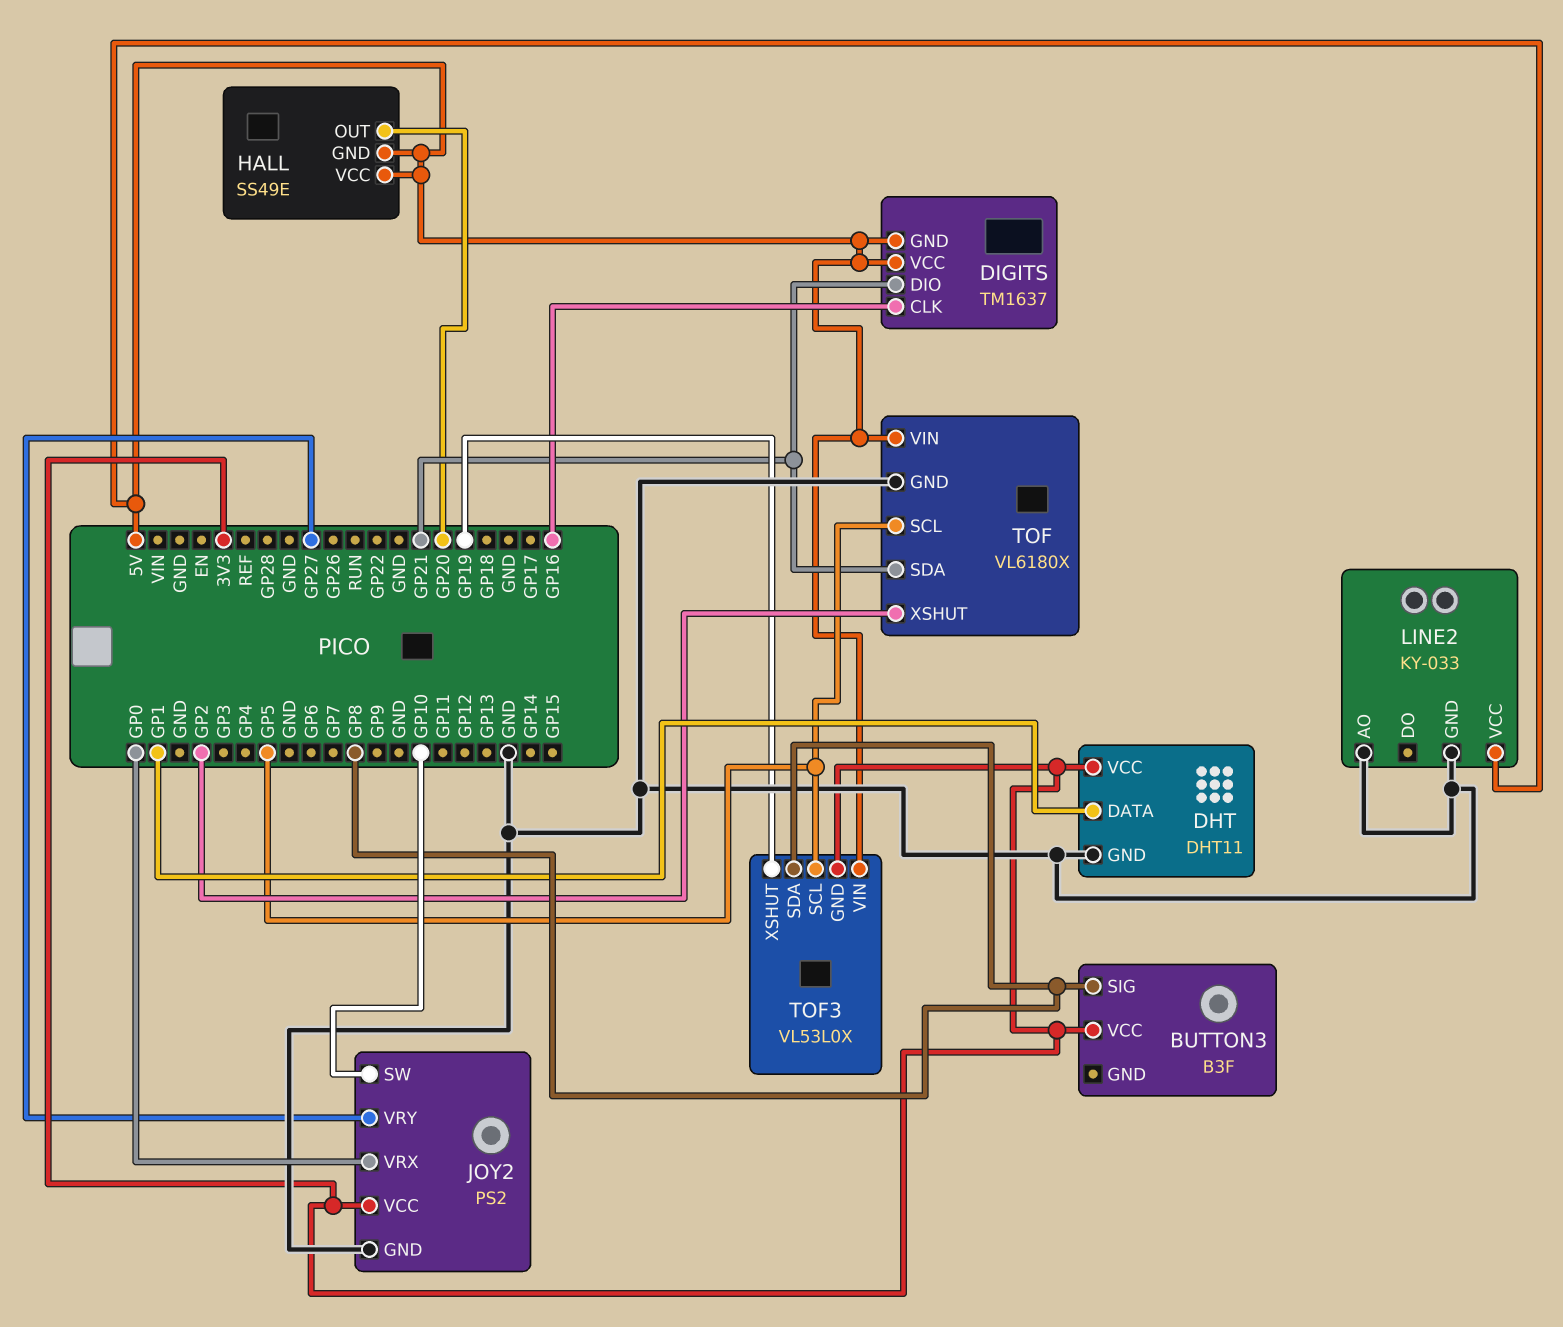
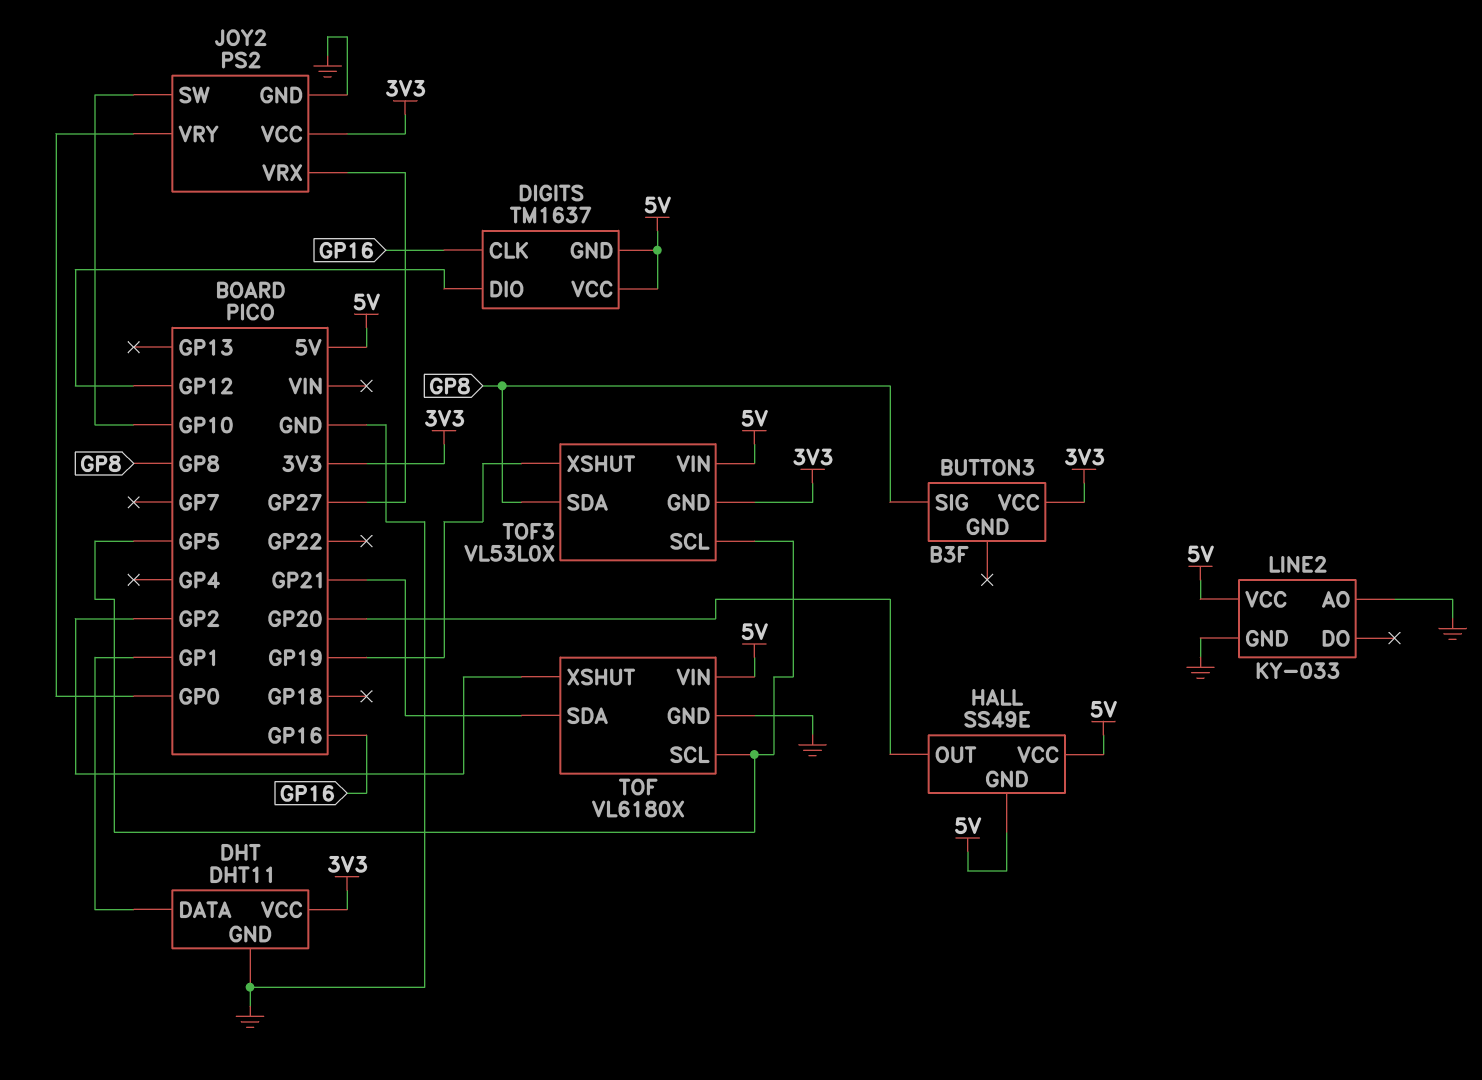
DIGITS pin DIO: GP21 -> GP12
JOY2 pin VRX: GP0 -> GP27
JOY2 pin VRY: GP27 -> GP0

